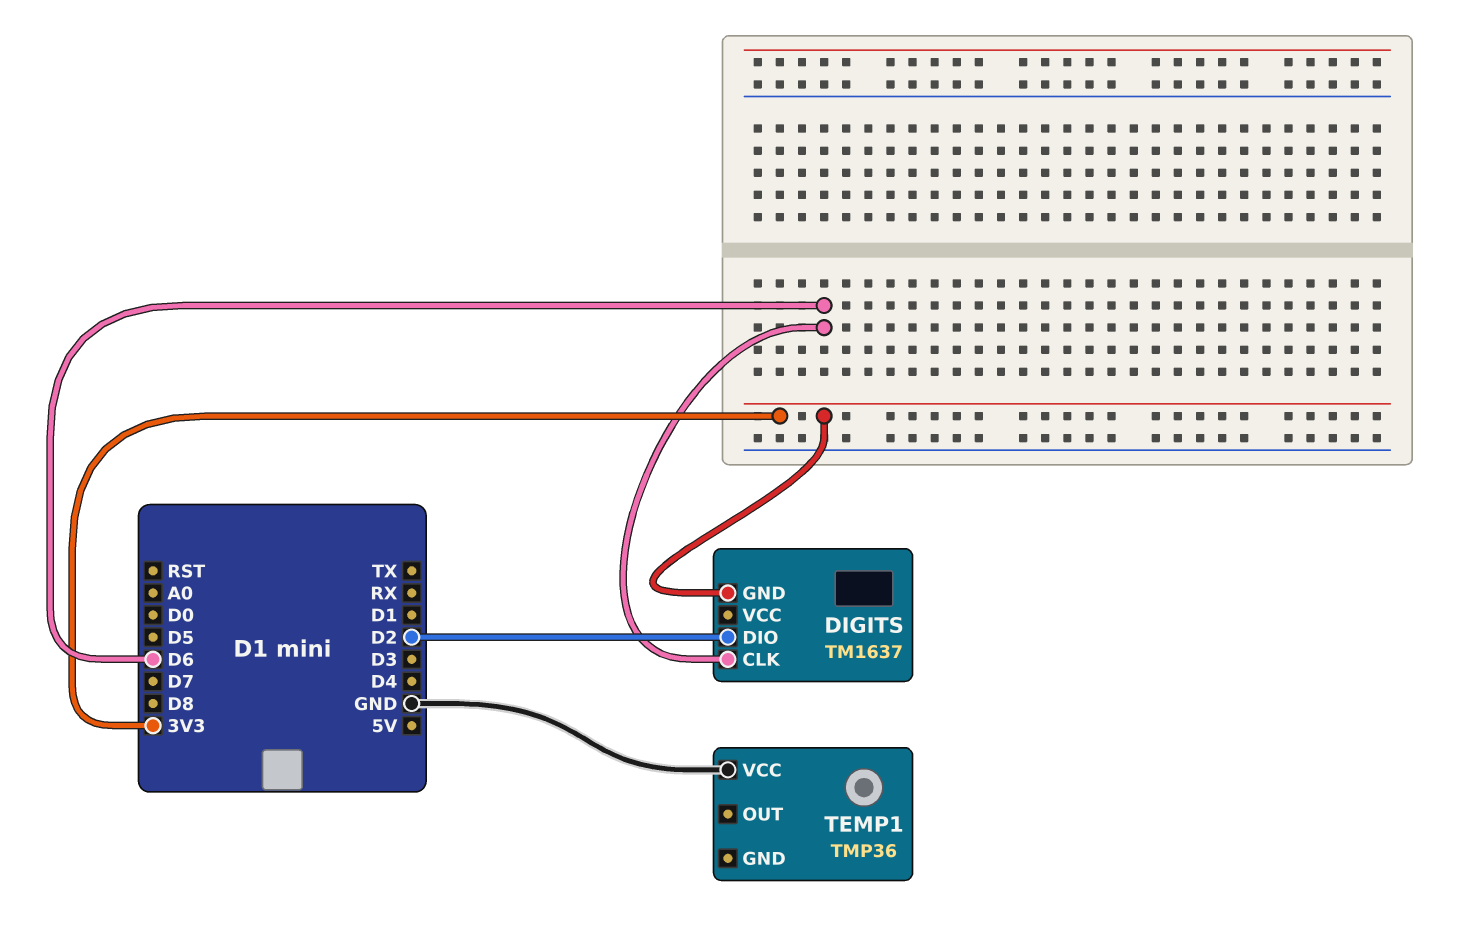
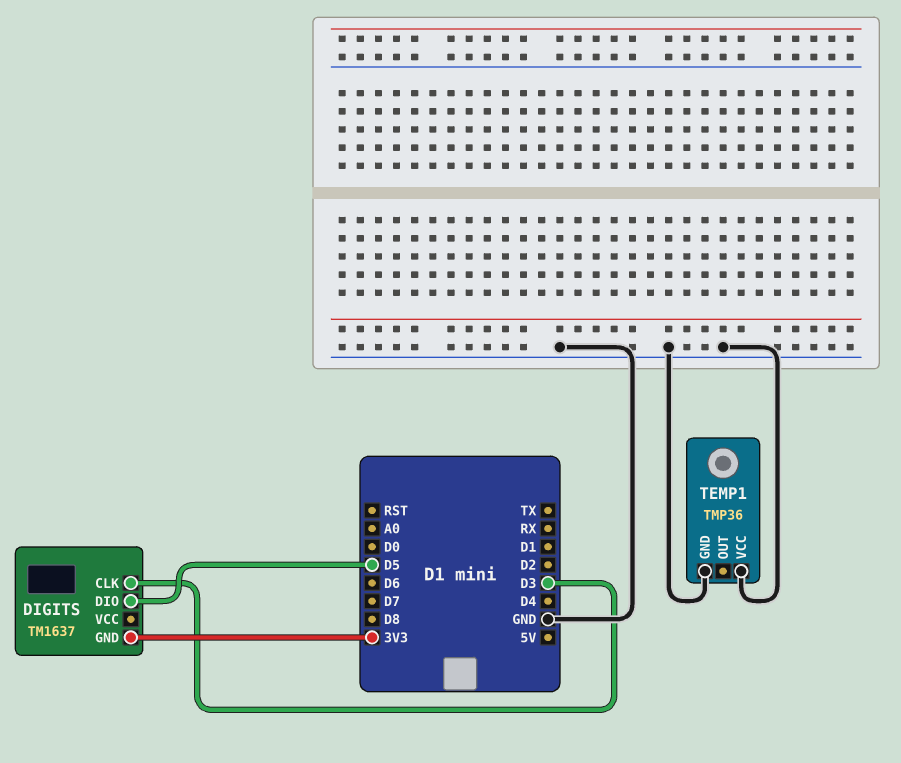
DIGITS pin CLK: D6 -> D3
DIGITS pin DIO: D2 -> D5
TEMP1 pin GND: none -> GND

